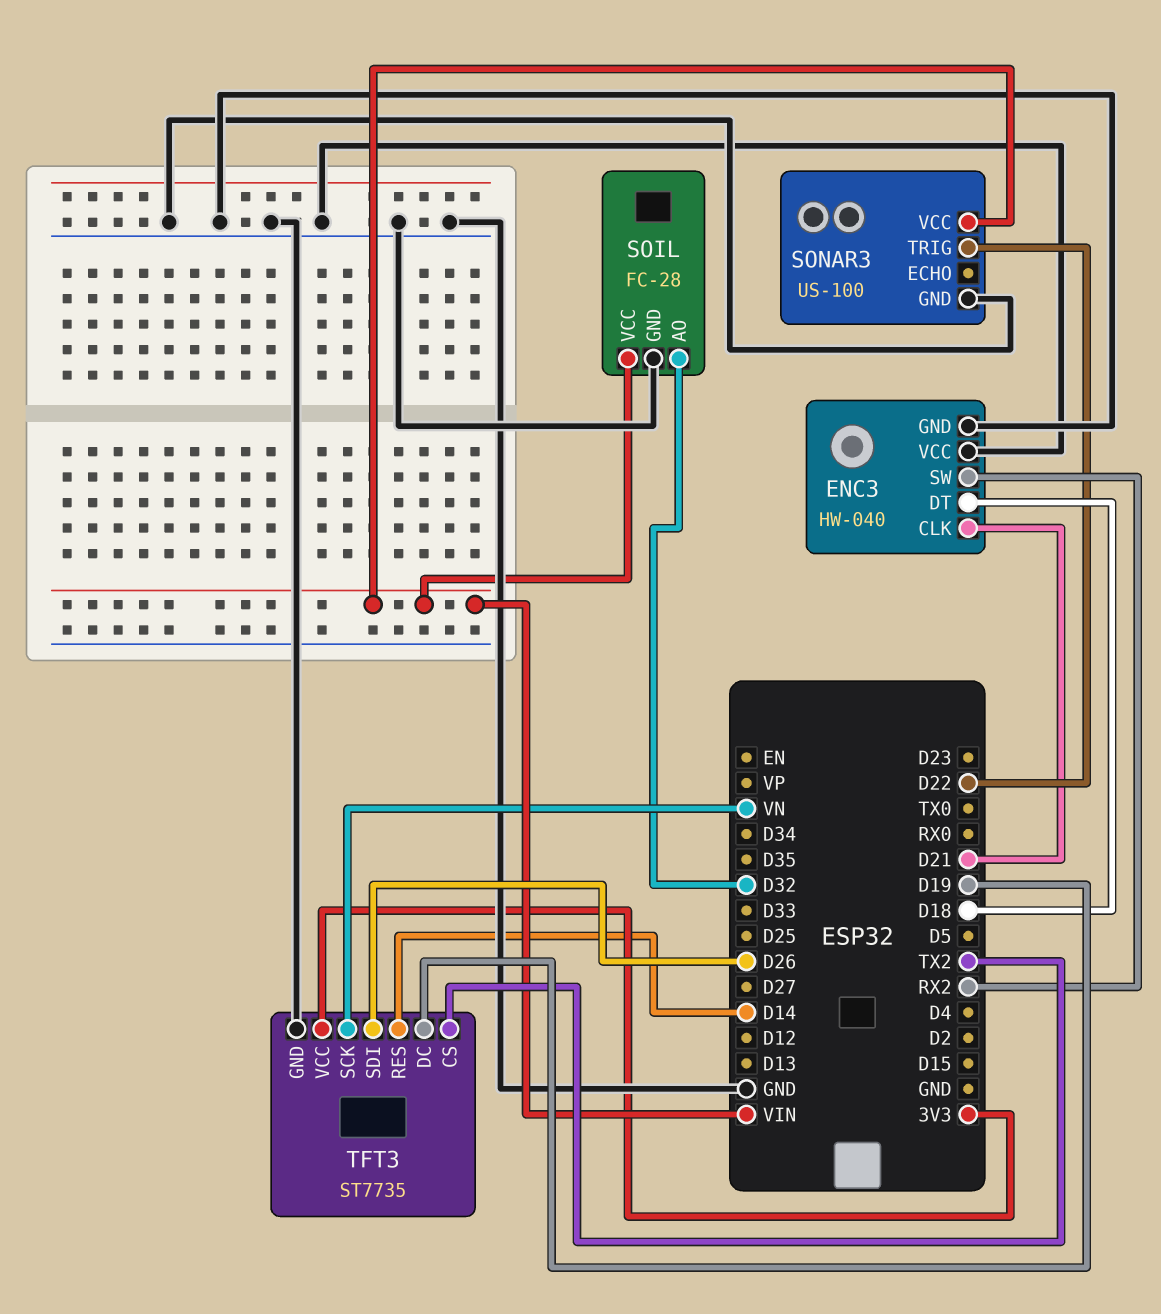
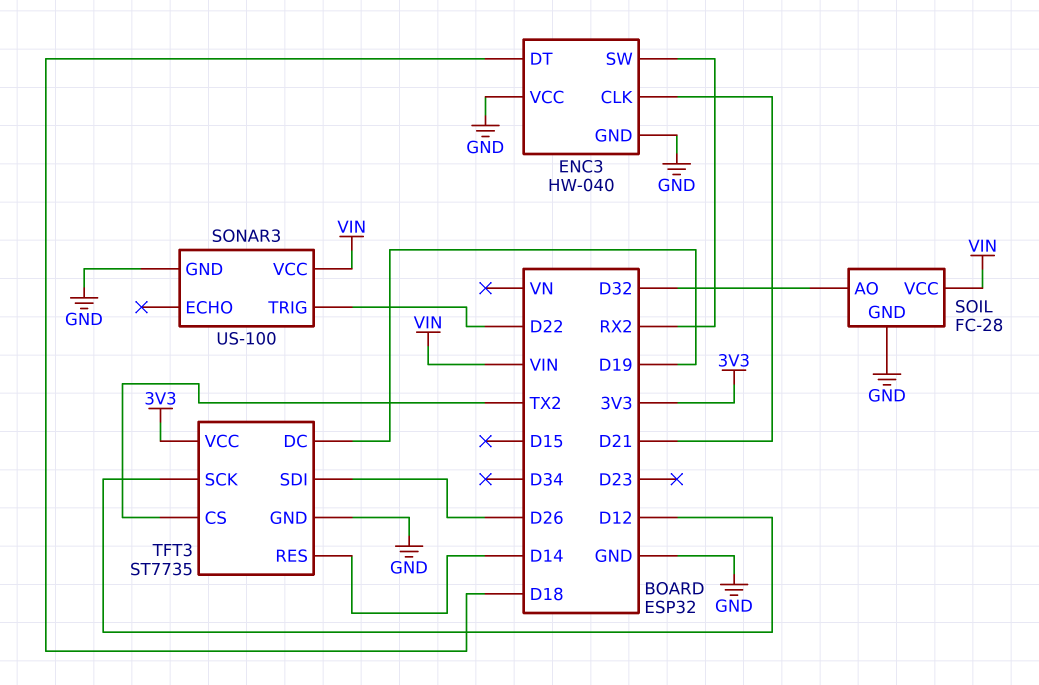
TFT3 pin SCK: VN -> D12

